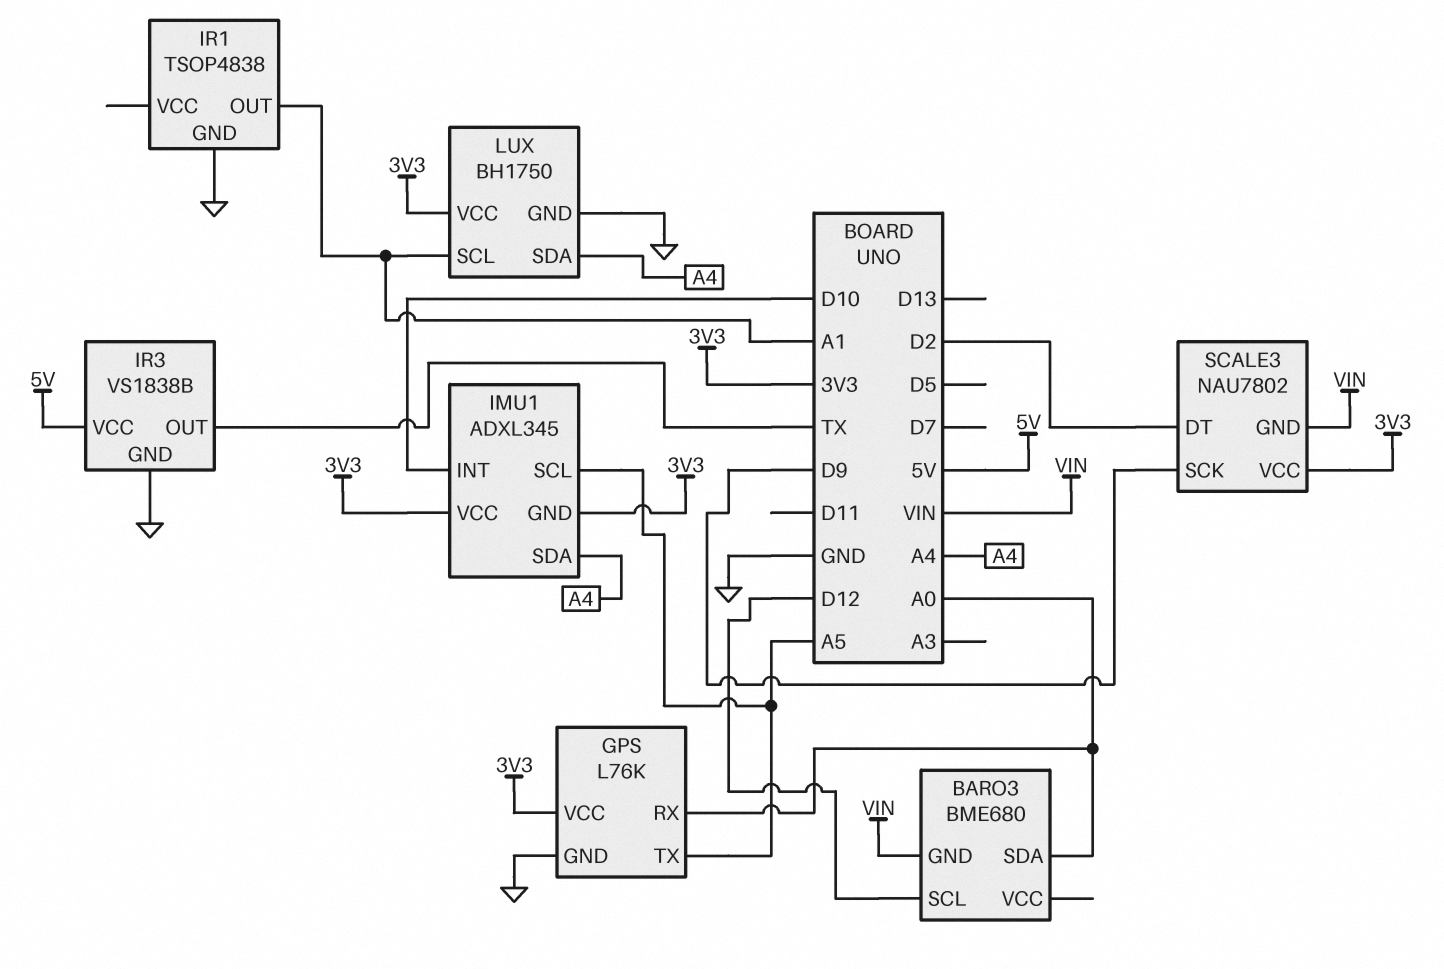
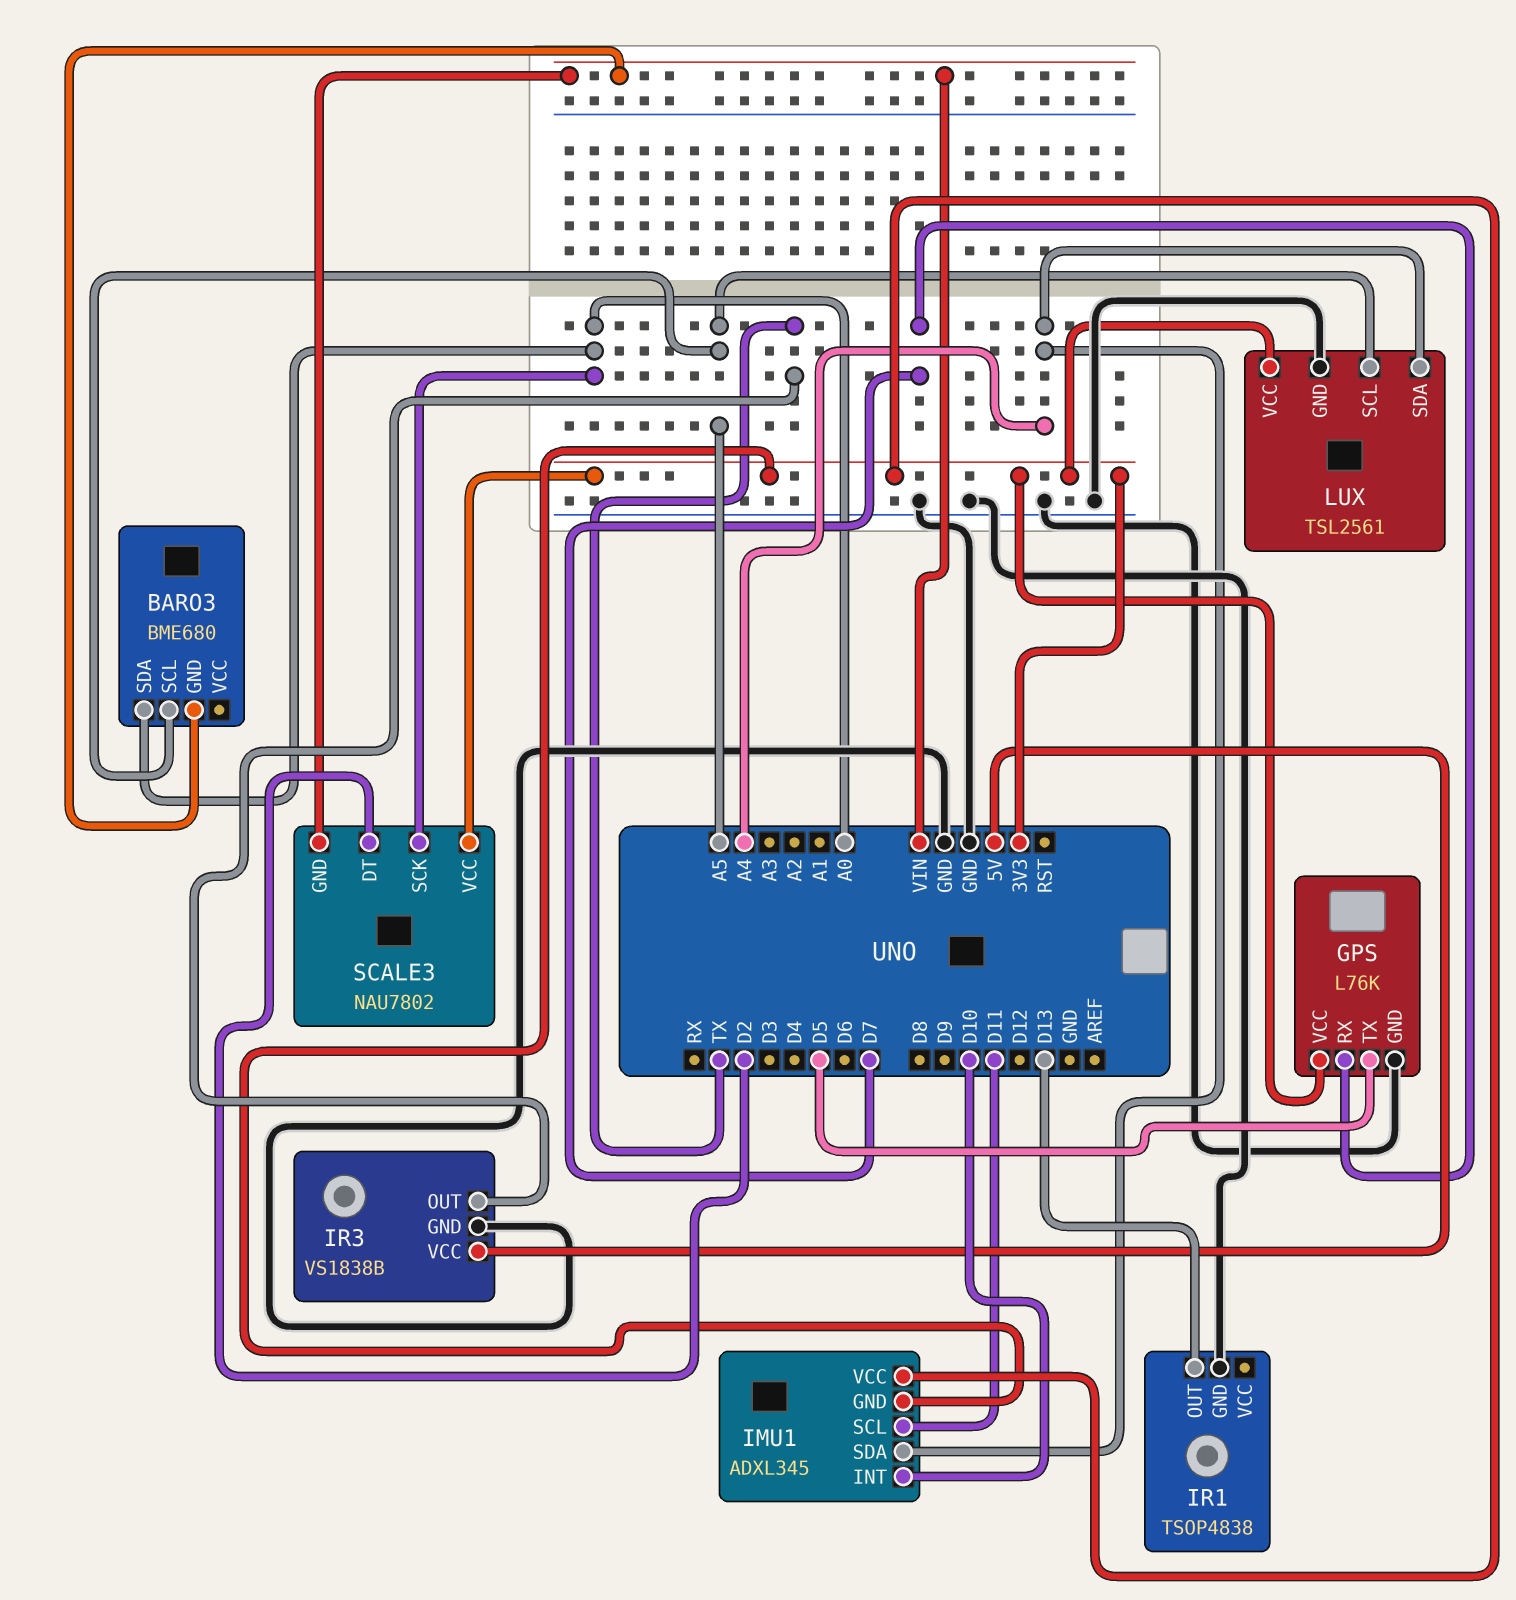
BARO3 pin SCL: D12 -> A5
GPS pin RX: A0 -> D7
GPS pin TX: A5 -> D5
IMU1 pin SCL: A5 -> D11
IR1 pin OUT: A1 -> D13
LUX: BH1750 -> TSL2561
LUX pin SCL: A1 -> A5
SCALE3 pin SCK: D9 -> A0

